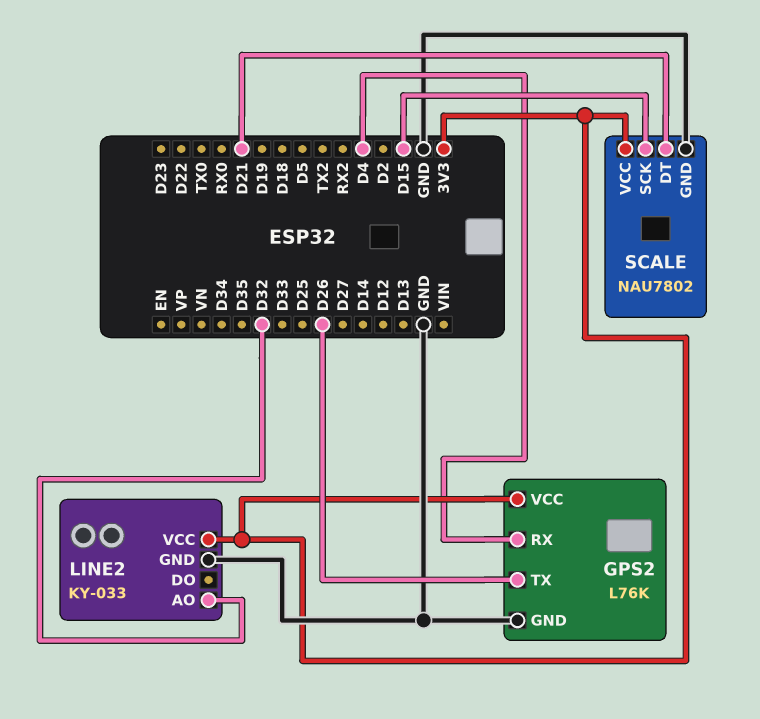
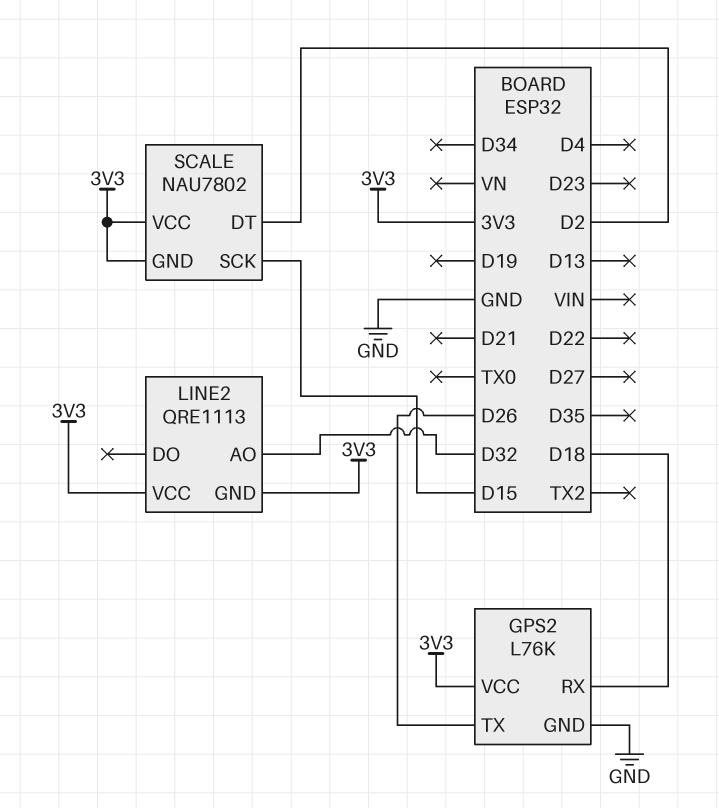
GPS2 pin RX: D4 -> D18
LINE2: KY-033 -> QRE1113
LINE2 pin GND: GND -> 3V3
SCALE pin DT: D21 -> D2
SCALE pin GND: GND -> 3V3

